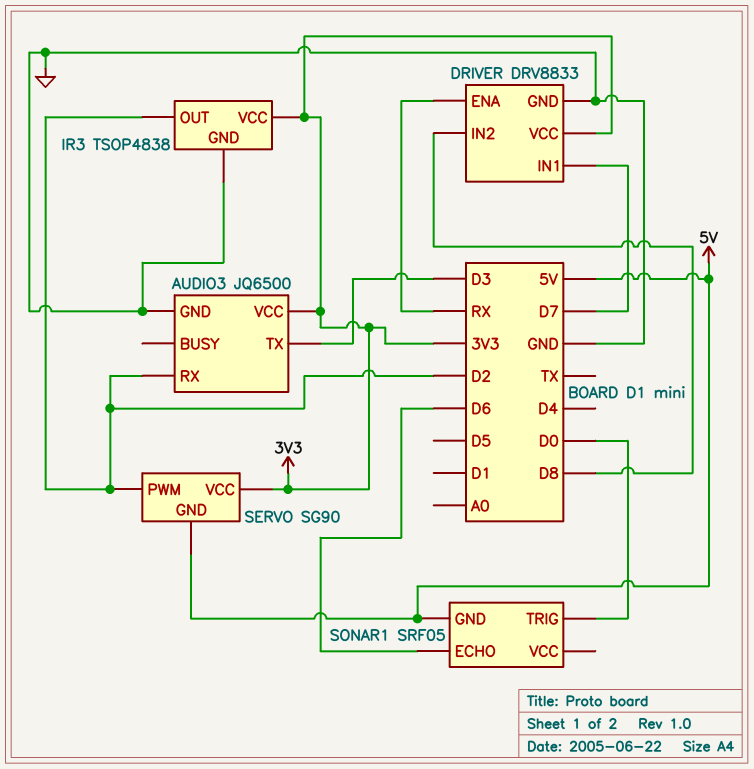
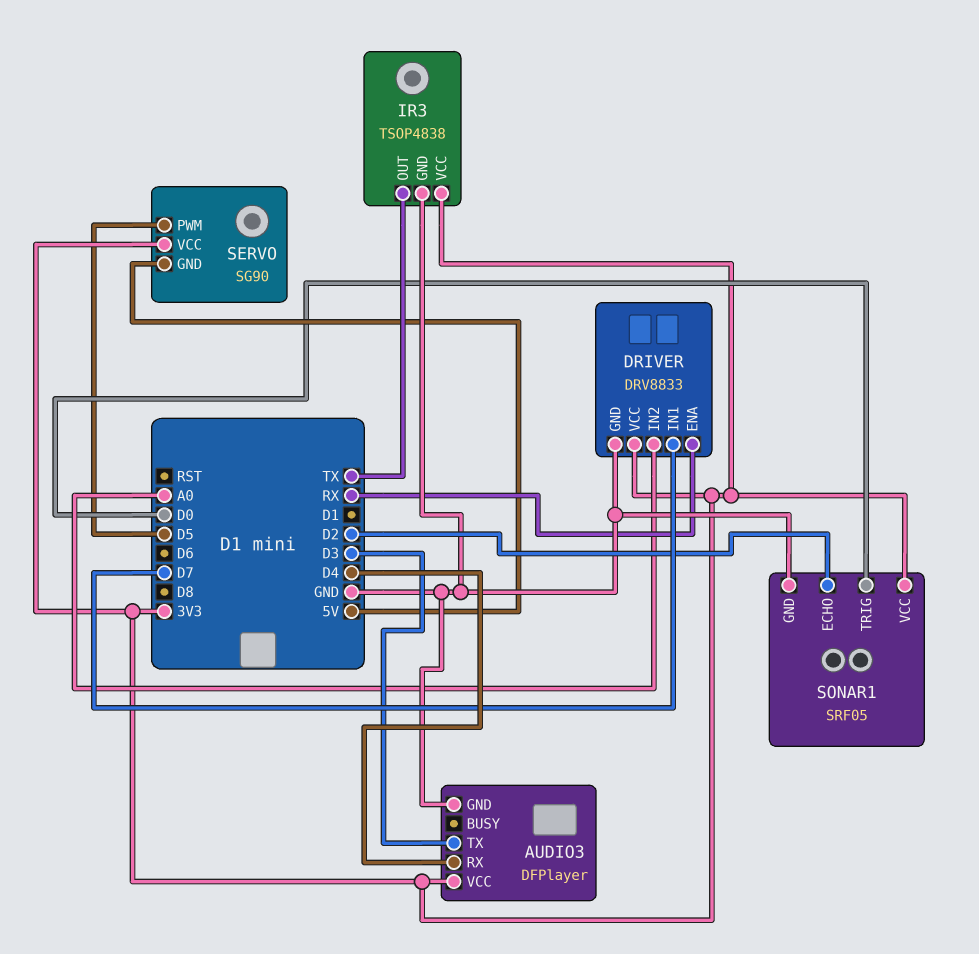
AUDIO3: JQ6500 -> DFPlayer
AUDIO3 pin RX: D2 -> D4
DRIVER pin IN2: D8 -> A0
IR3 pin OUT: D2 -> TX
SERVO pin PWM: D2 -> D5
SONAR1 pin ECHO: D6 -> D2
SONAR1 pin GND: 5V -> GND
SONAR1 pin VCC: none -> 3V3

